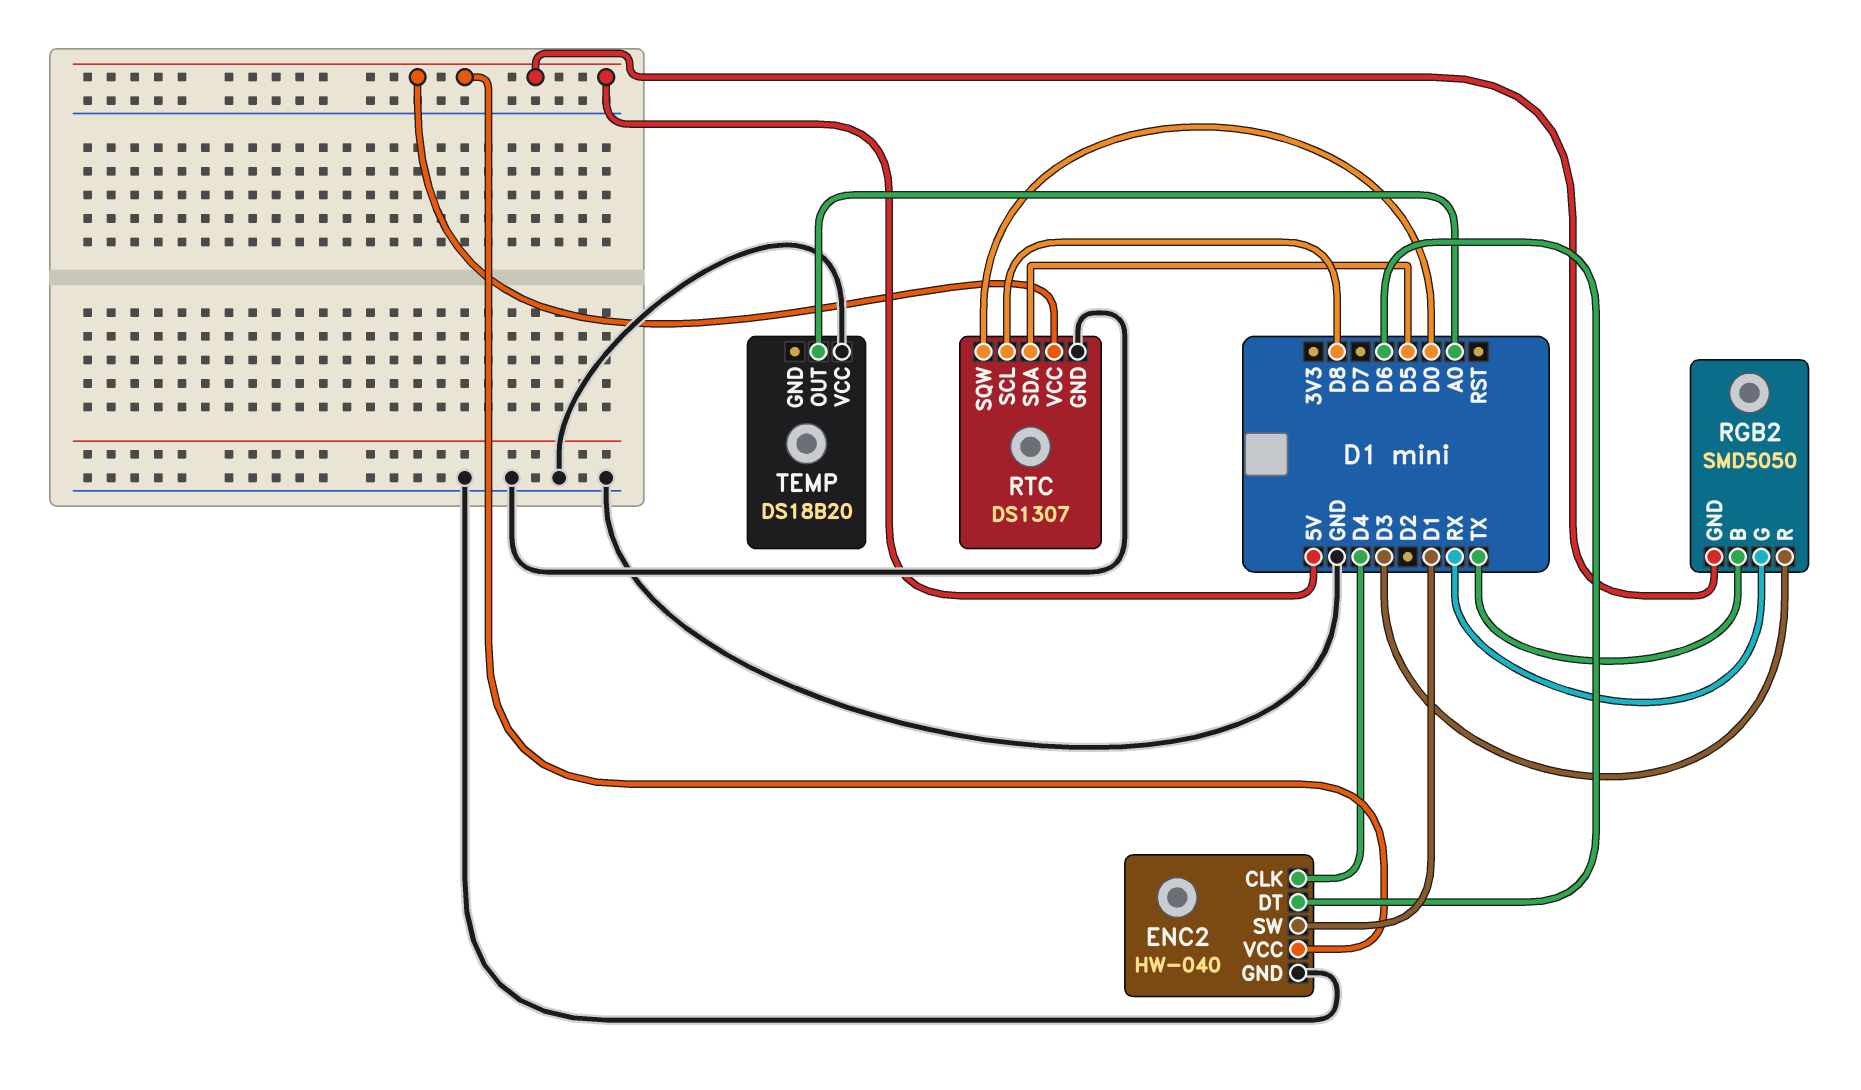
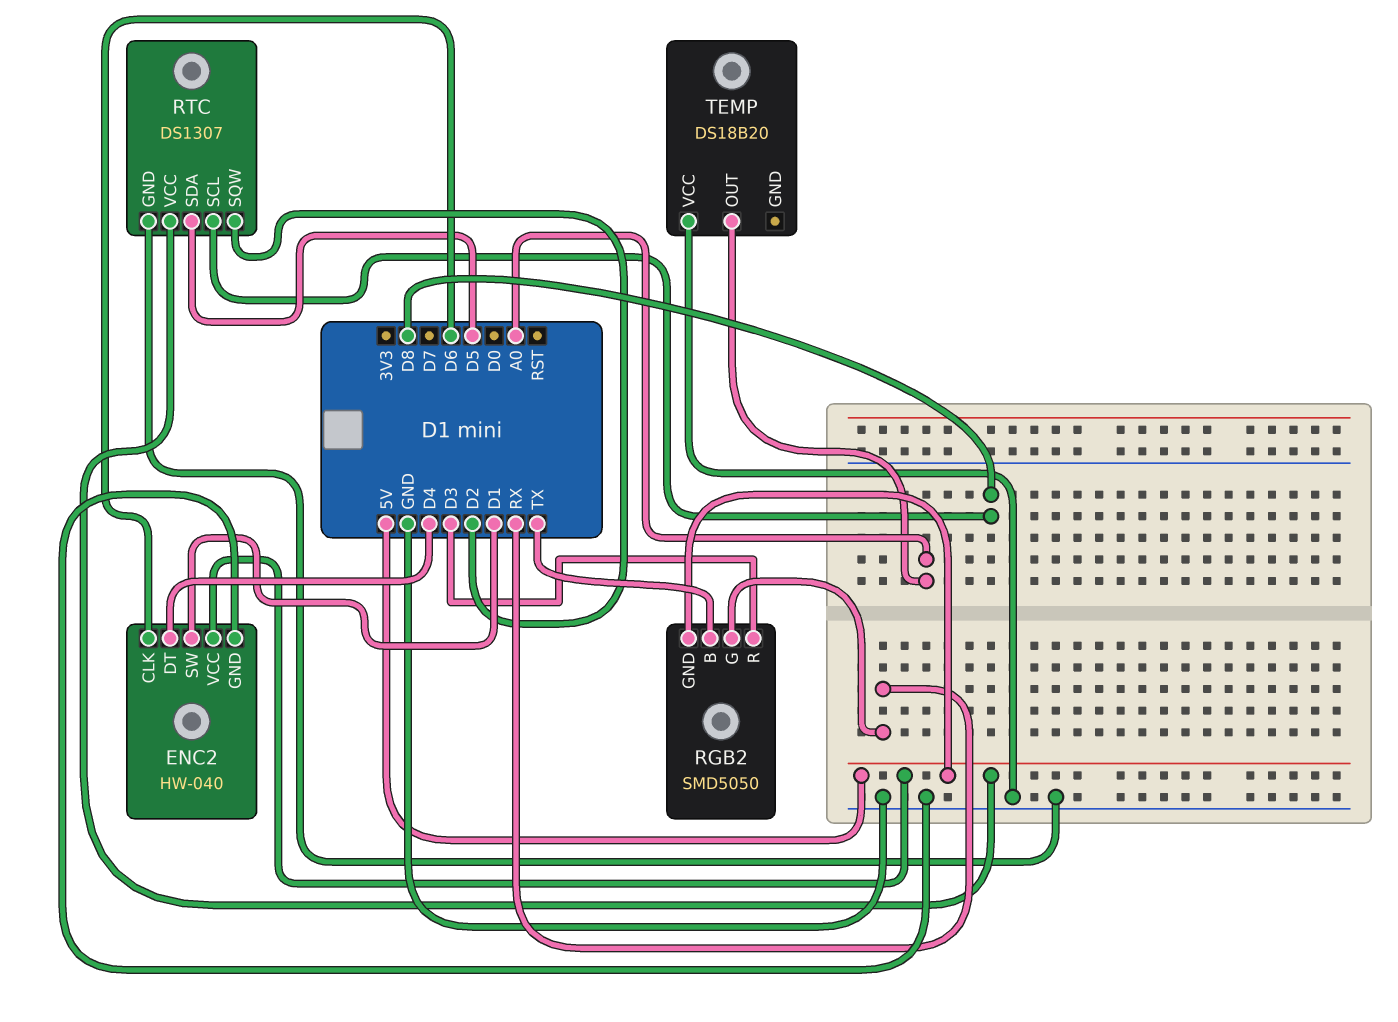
ENC2 pin CLK: D4 -> D6
ENC2 pin DT: D6 -> D4
RTC pin SQW: D0 -> D2

